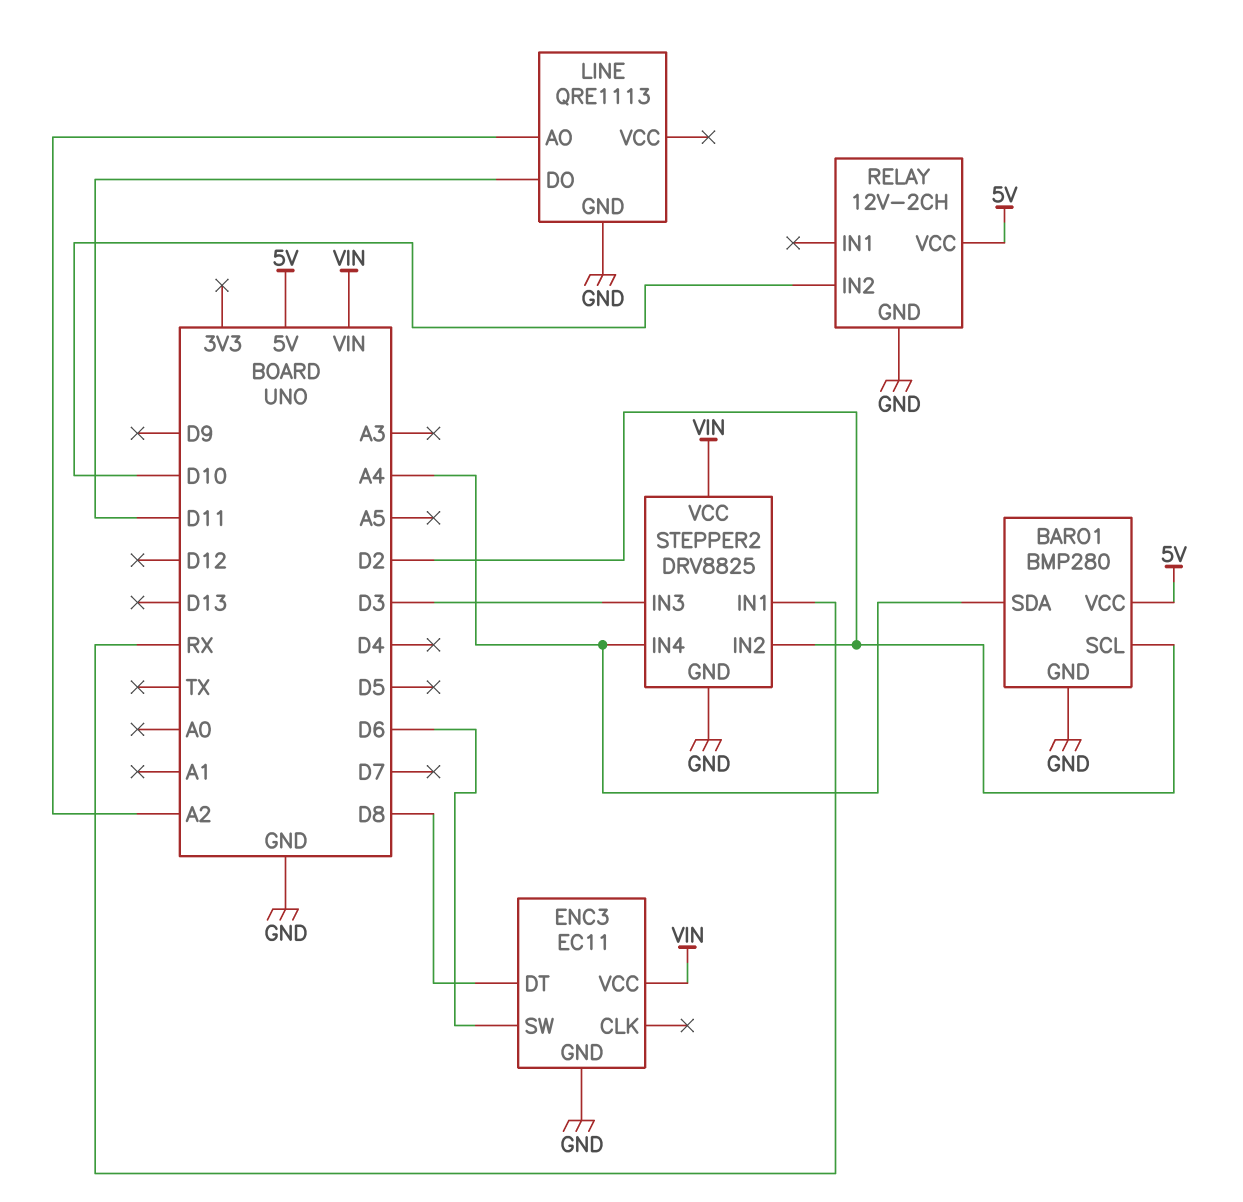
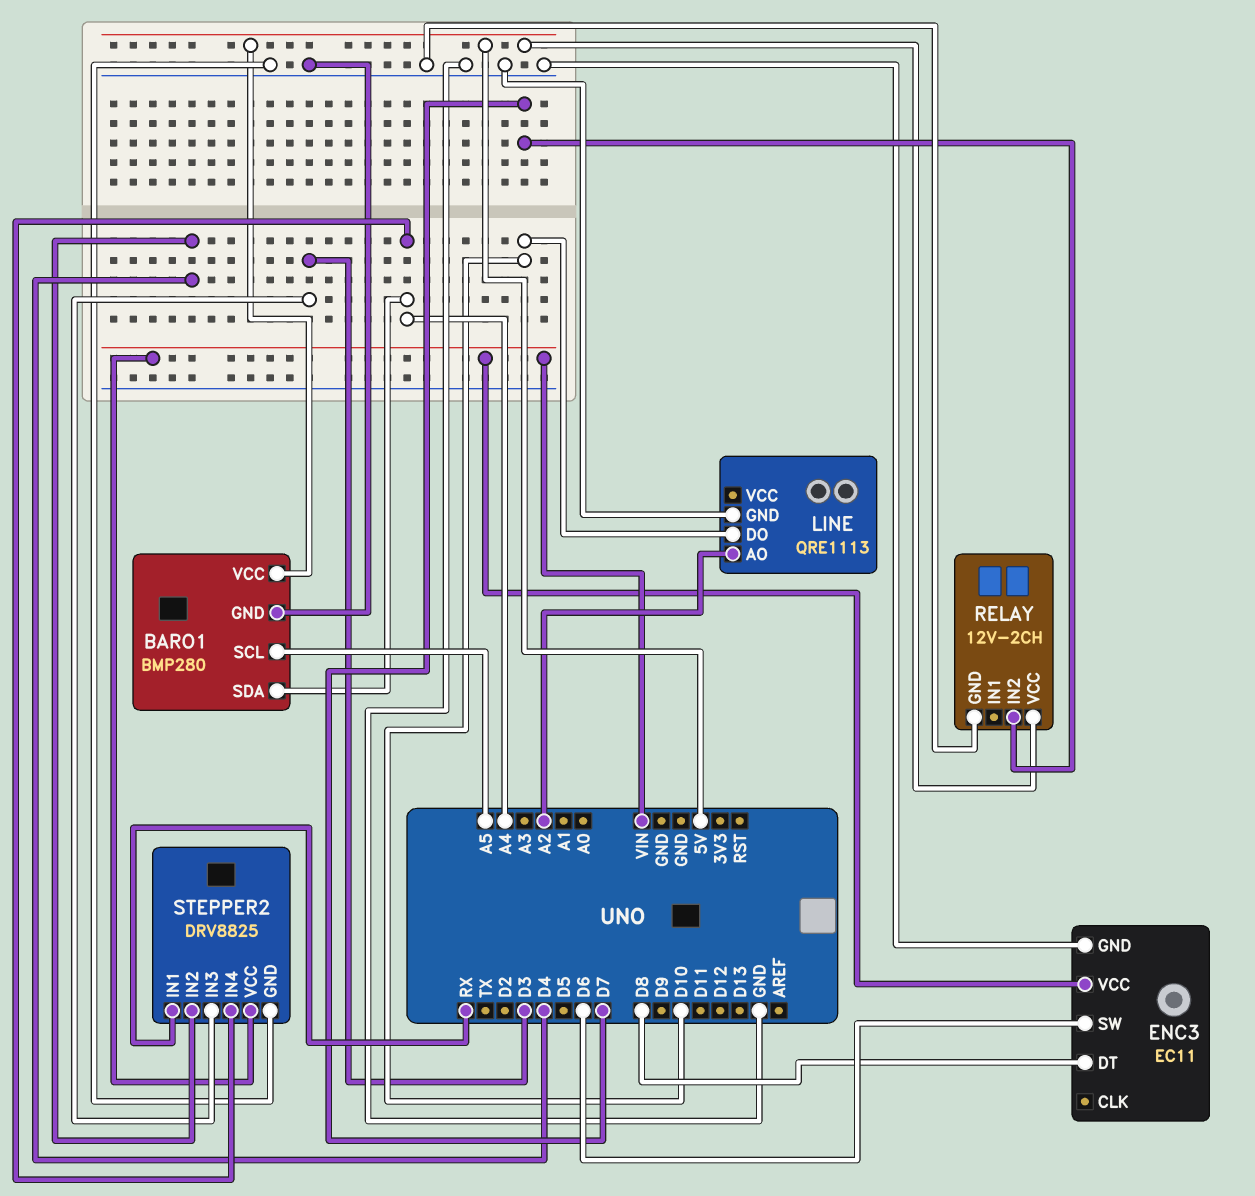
BARO1 pin SCL: D2 -> A5
LINE pin DO: D11 -> D10
RELAY pin IN2: D10 -> D7
STEPPER2 pin IN2: D2 -> D4

